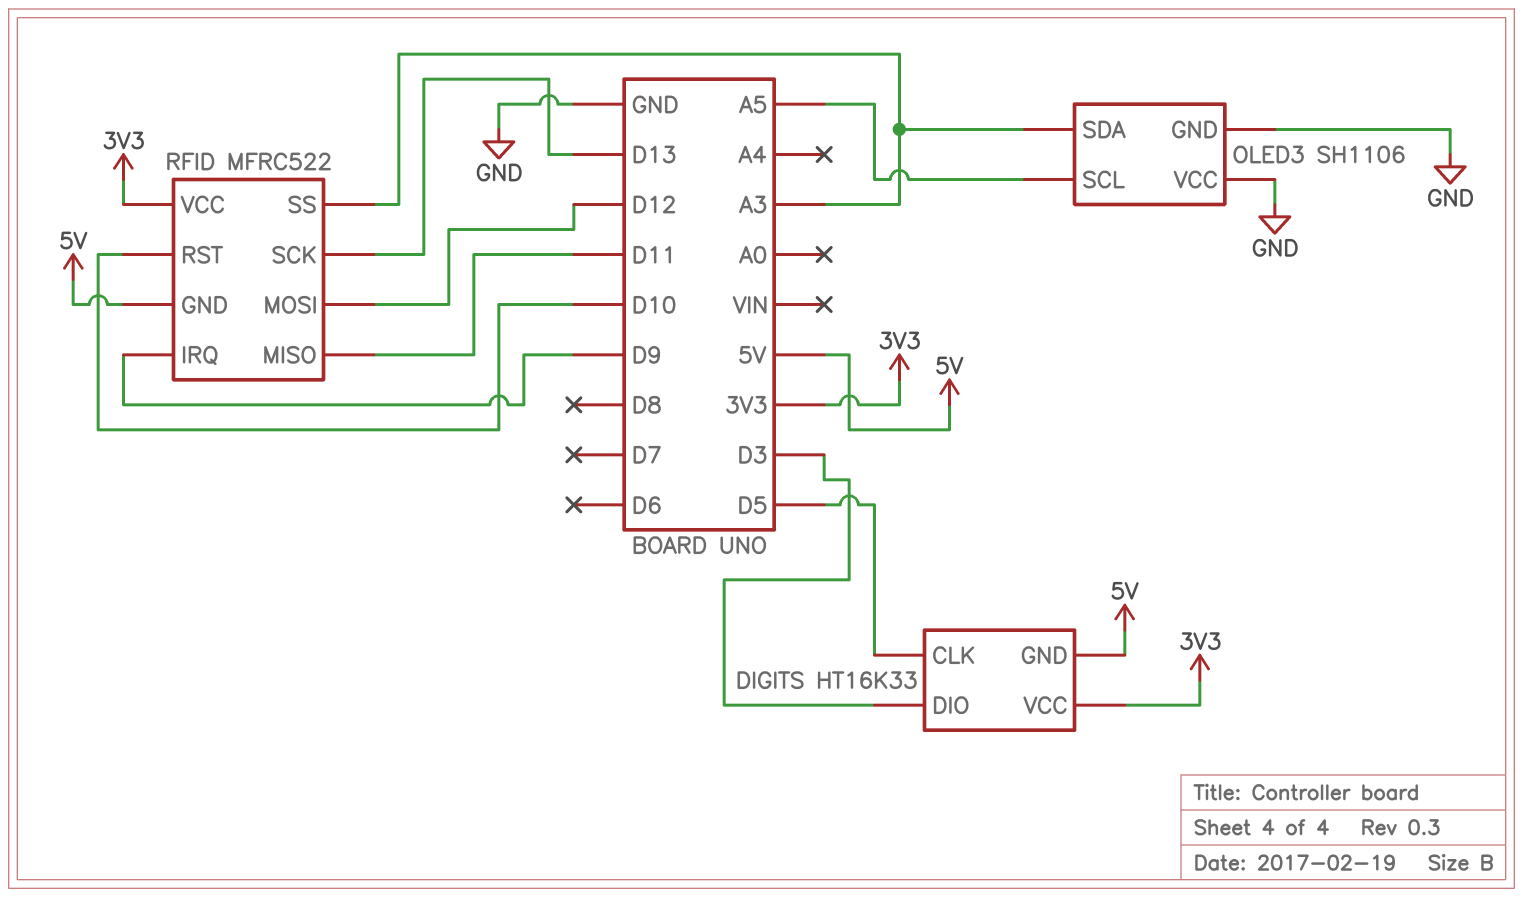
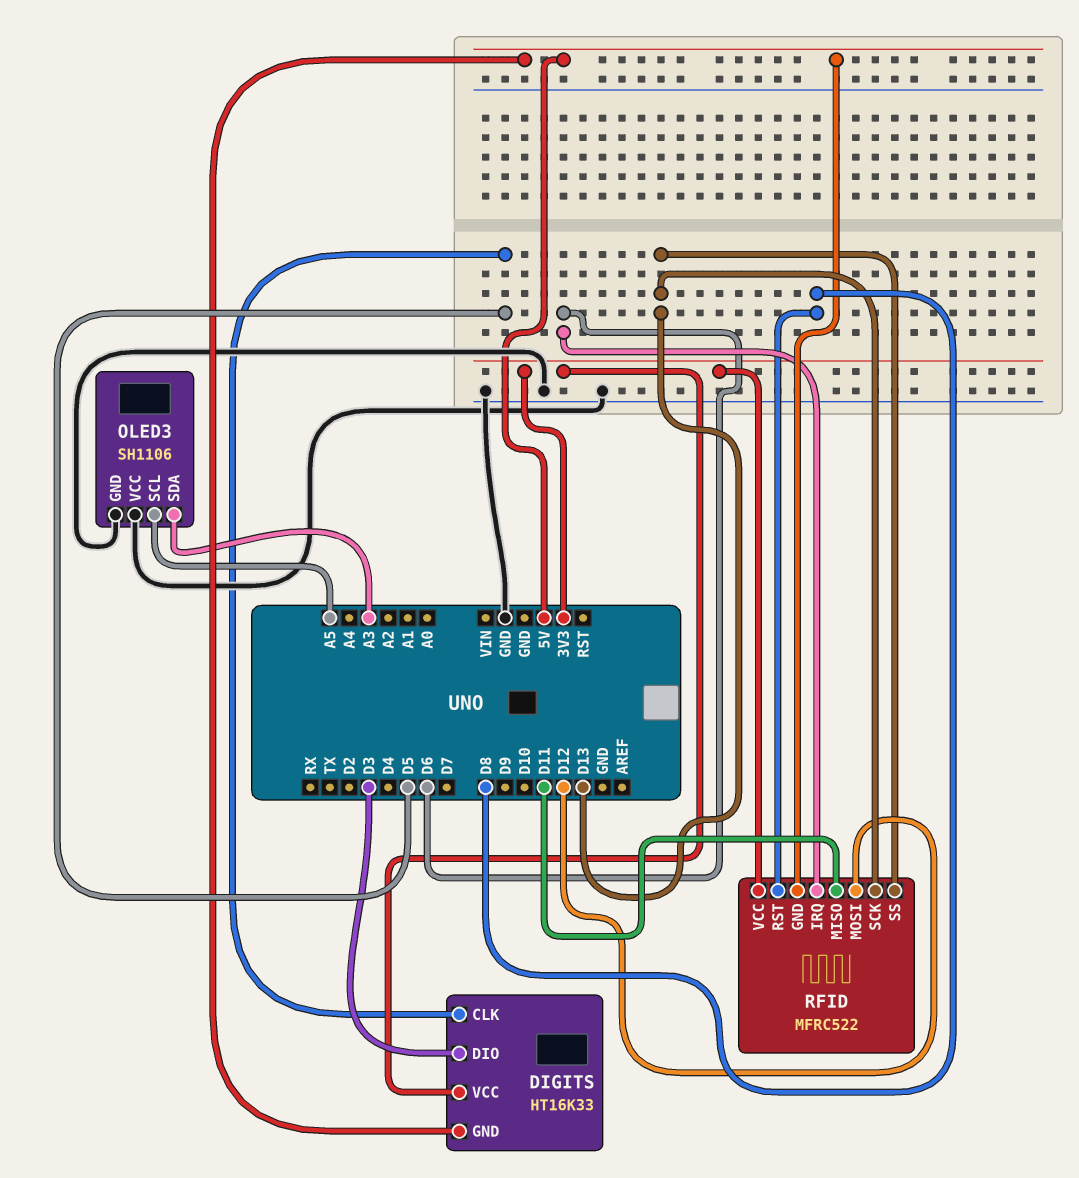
RFID pin IRQ: D9 -> D6
RFID pin RST: D10 -> D8
RFID pin SS: A3 -> D13

